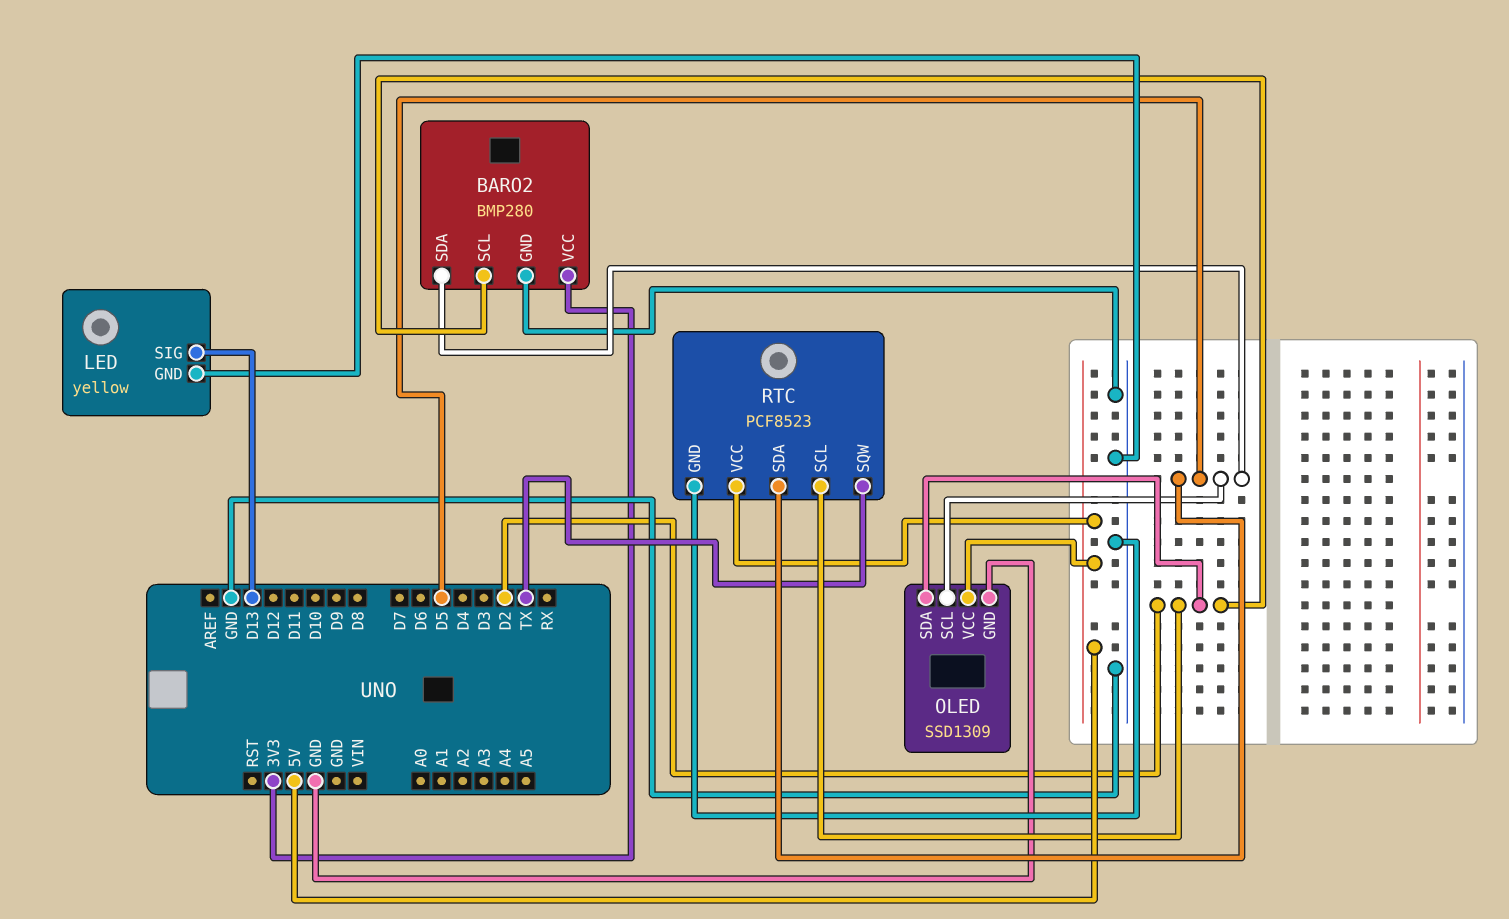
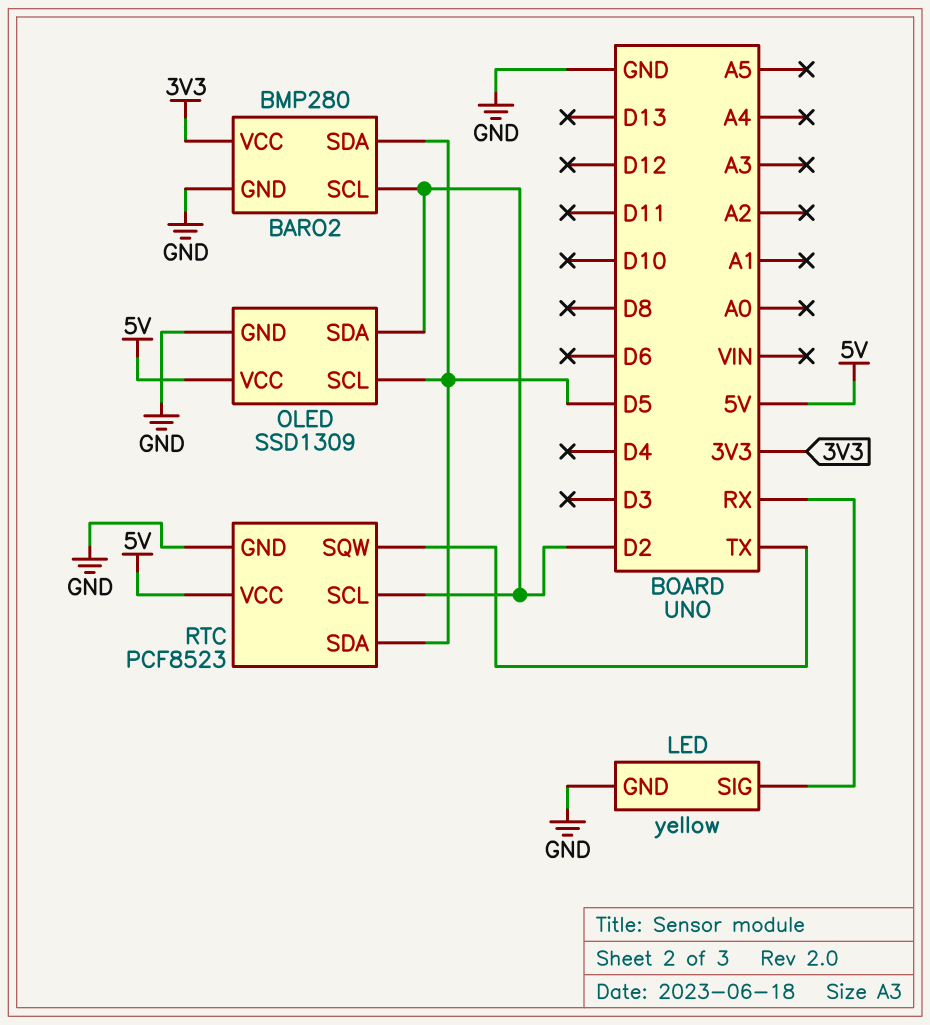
LED pin SIG: D13 -> RX

